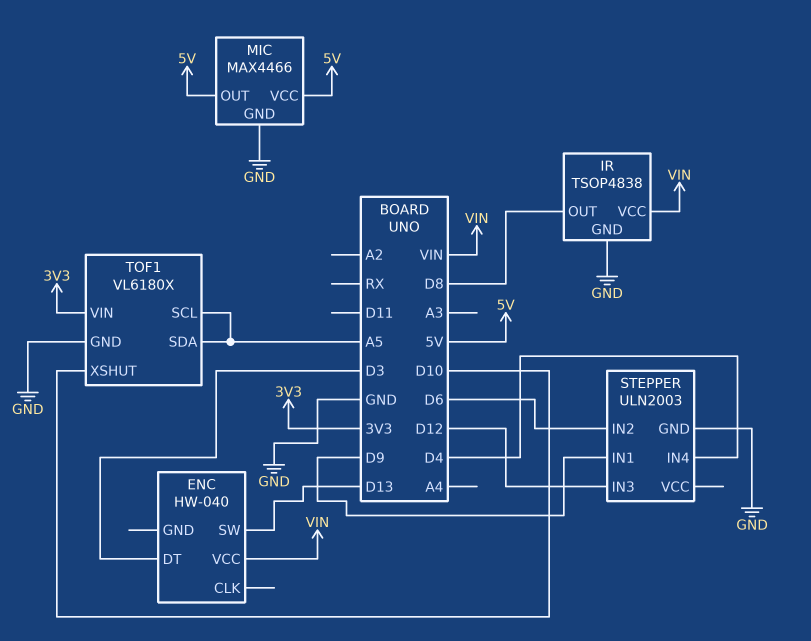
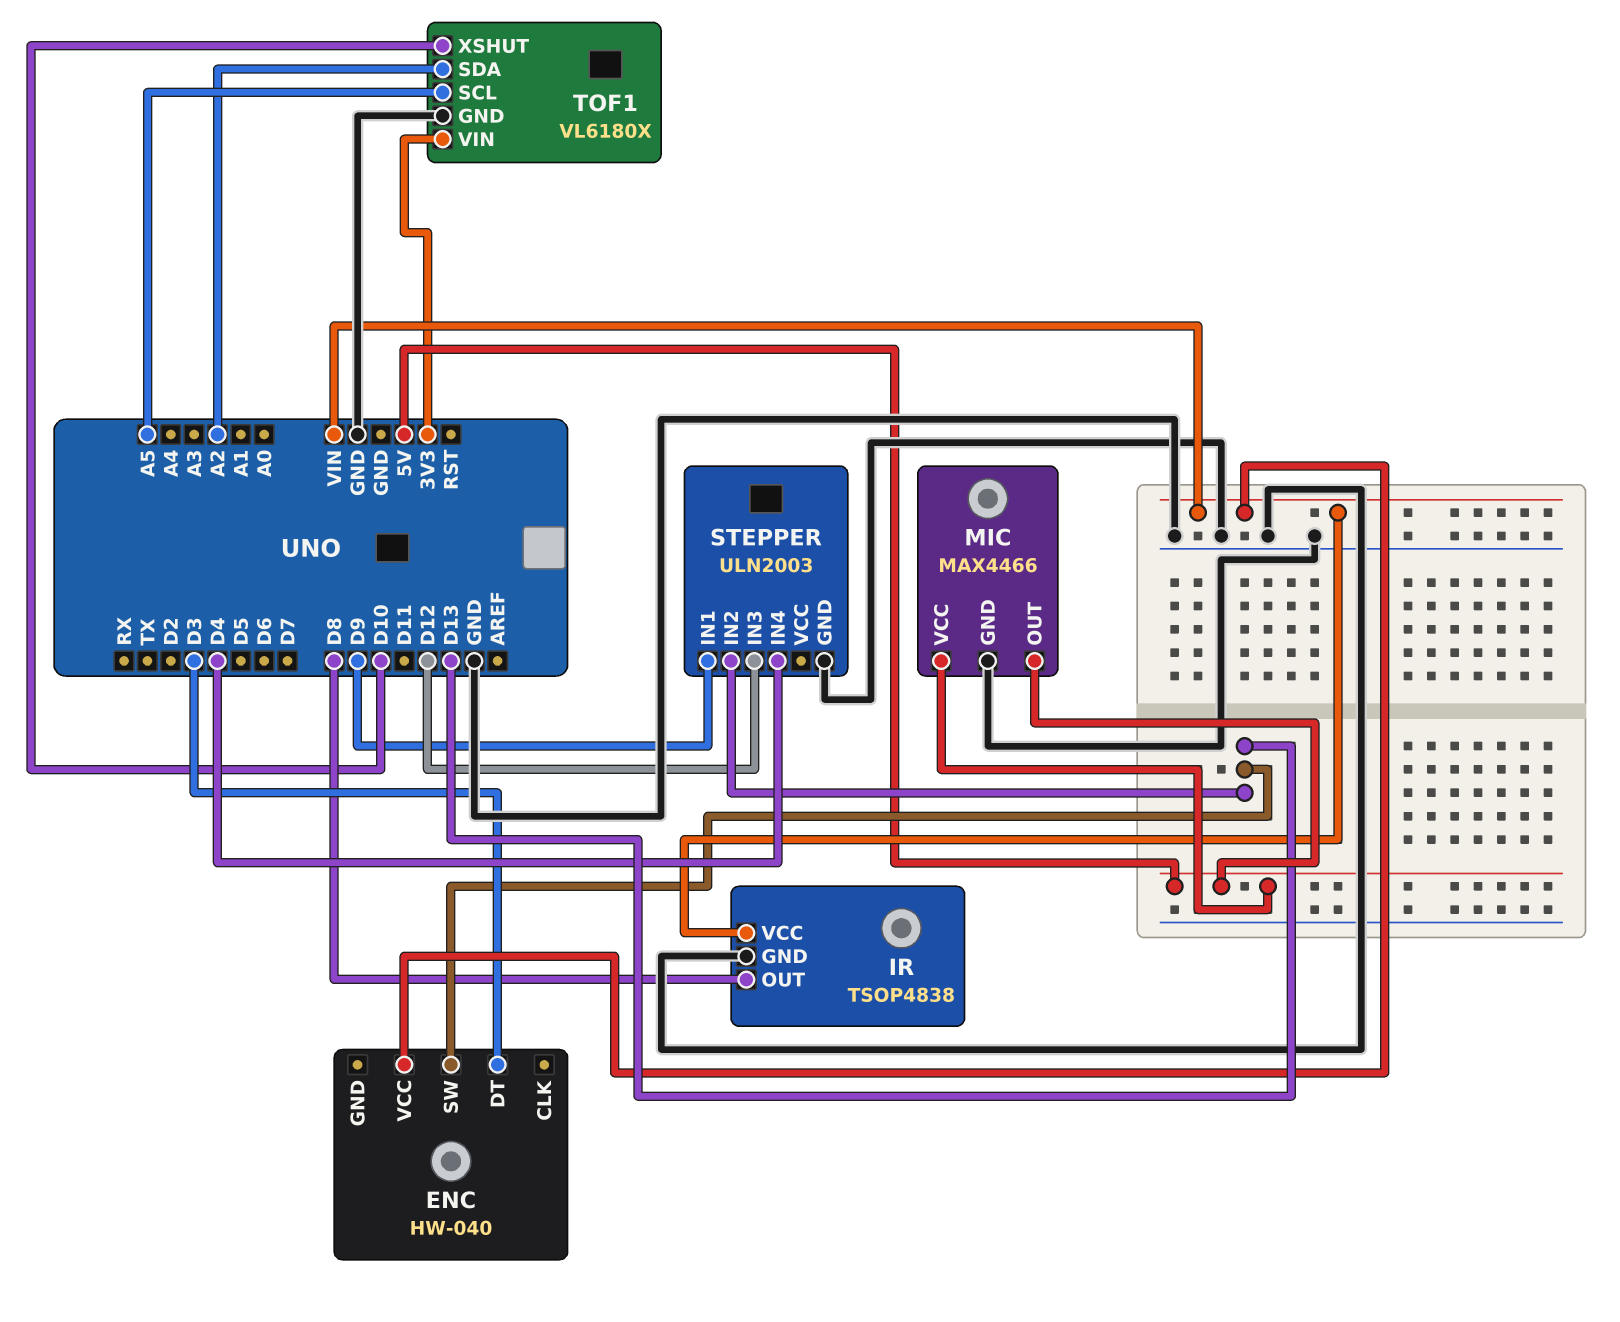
STEPPER pin IN2: D6 -> D13
TOF1 pin SDA: A5 -> A2

